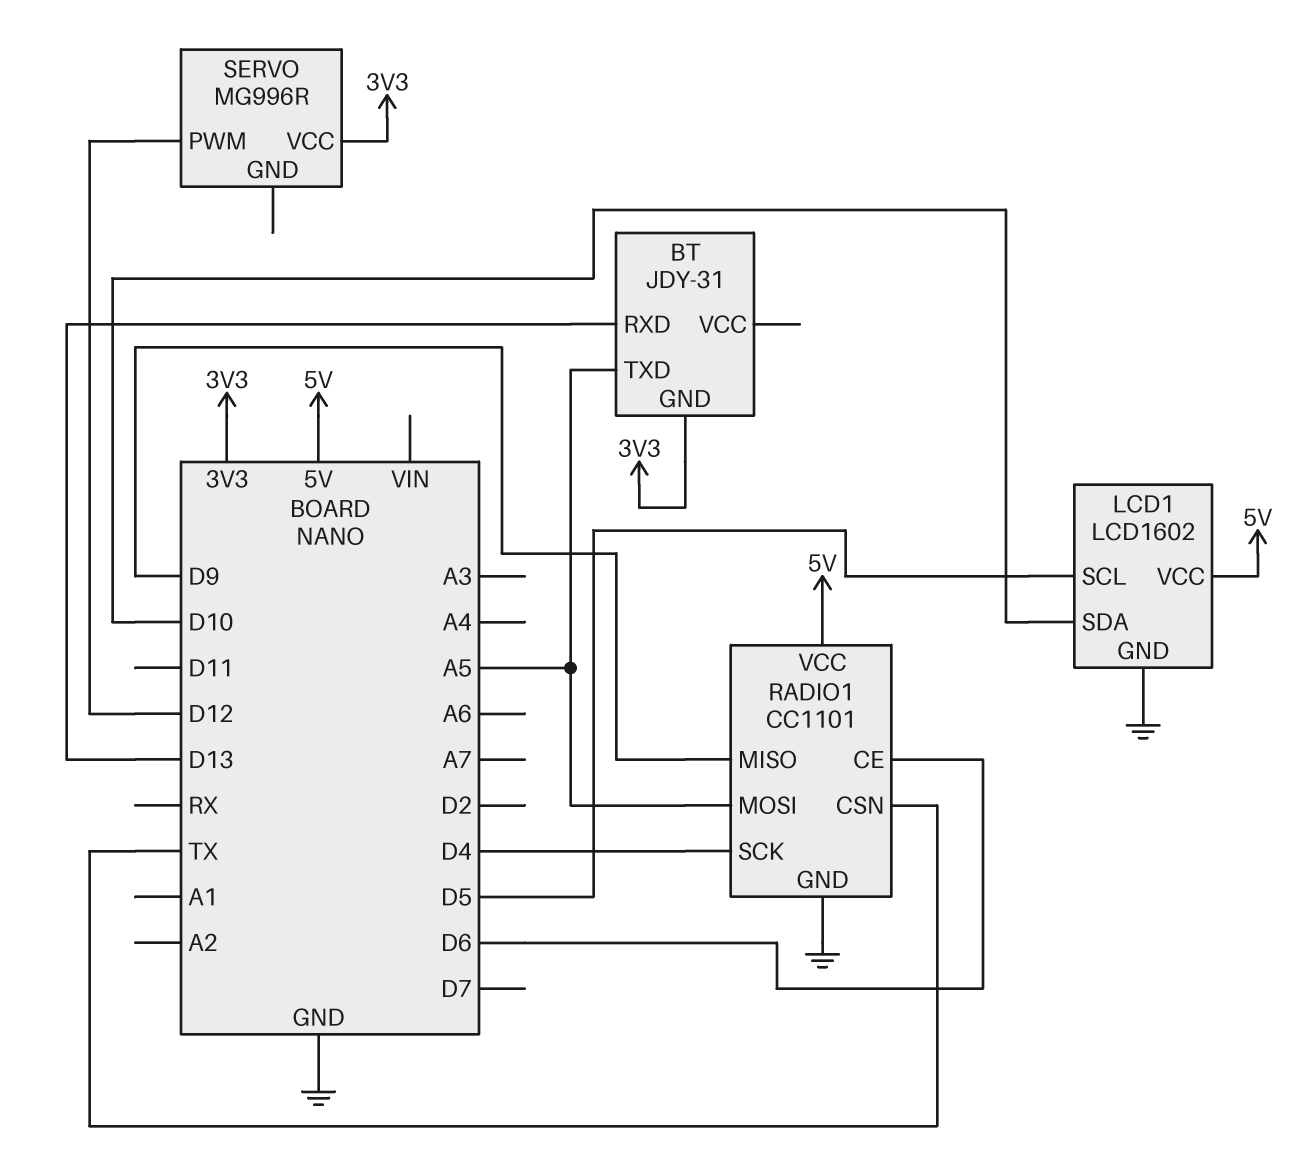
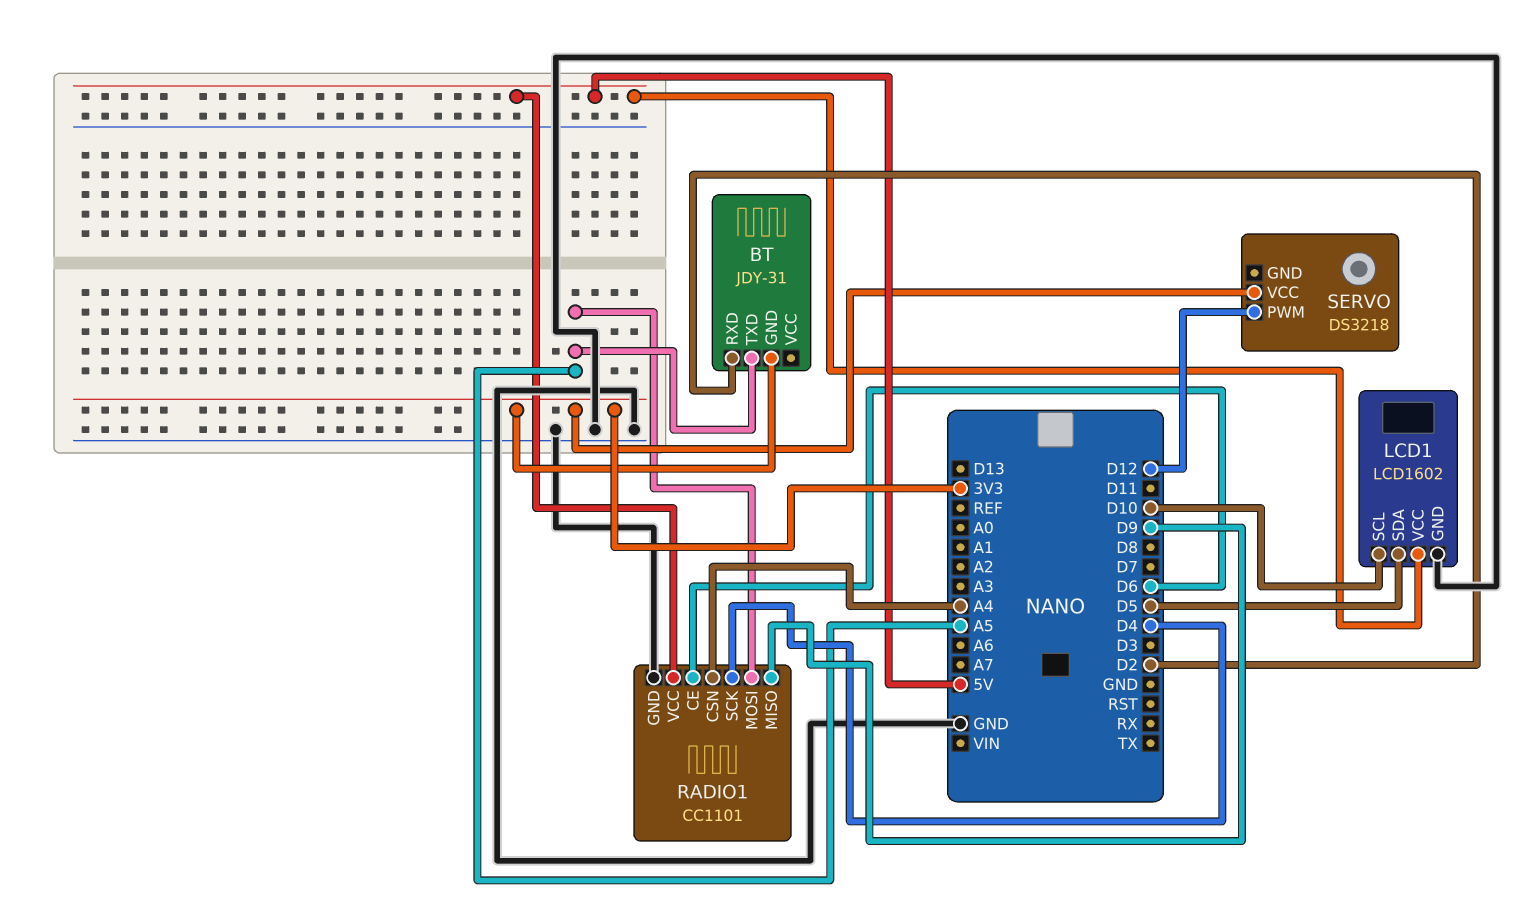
BT pin RXD: D13 -> D2
LCD1 pin SCL: D5 -> D10
LCD1 pin SDA: D10 -> D5
RADIO1 pin CSN: TX -> A4
SERVO: MG996R -> DS3218

